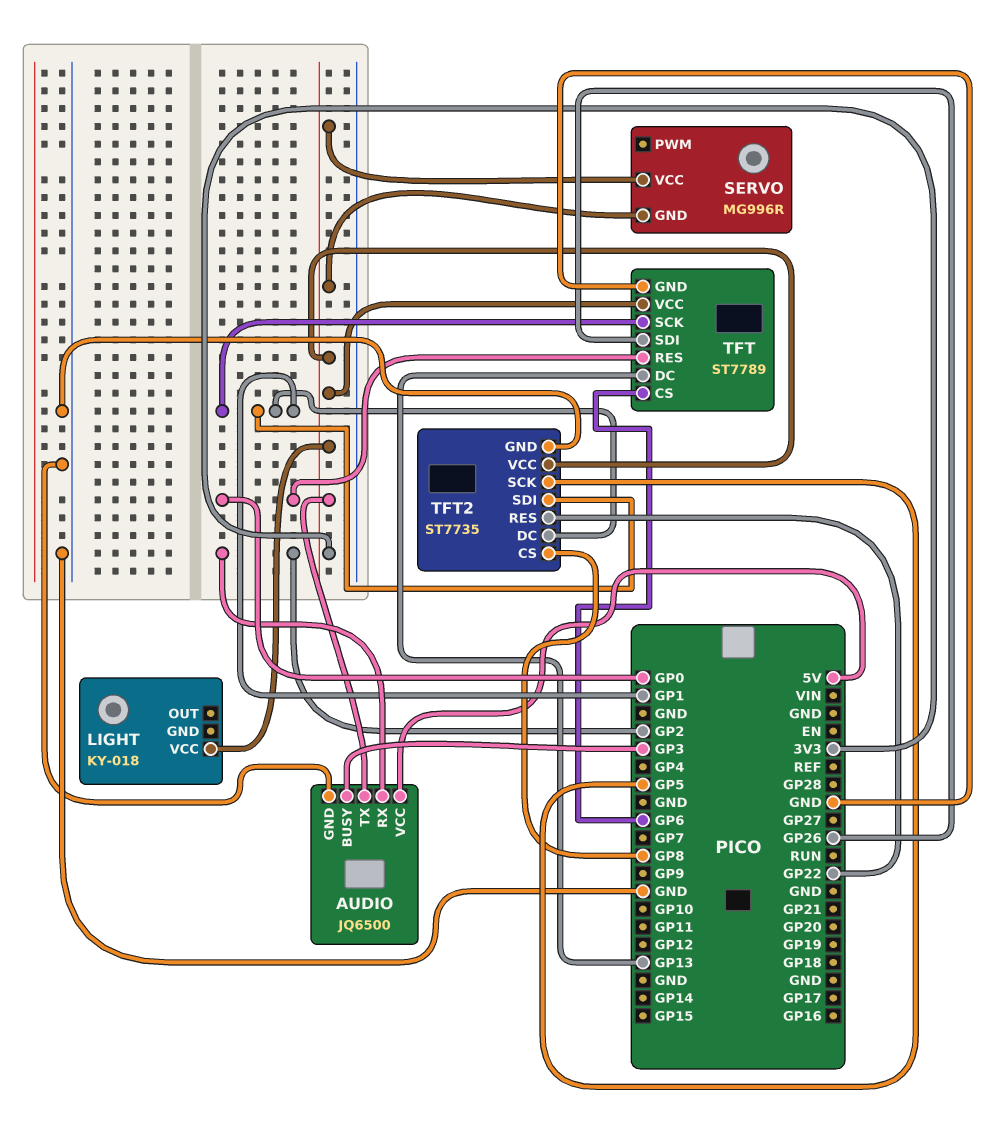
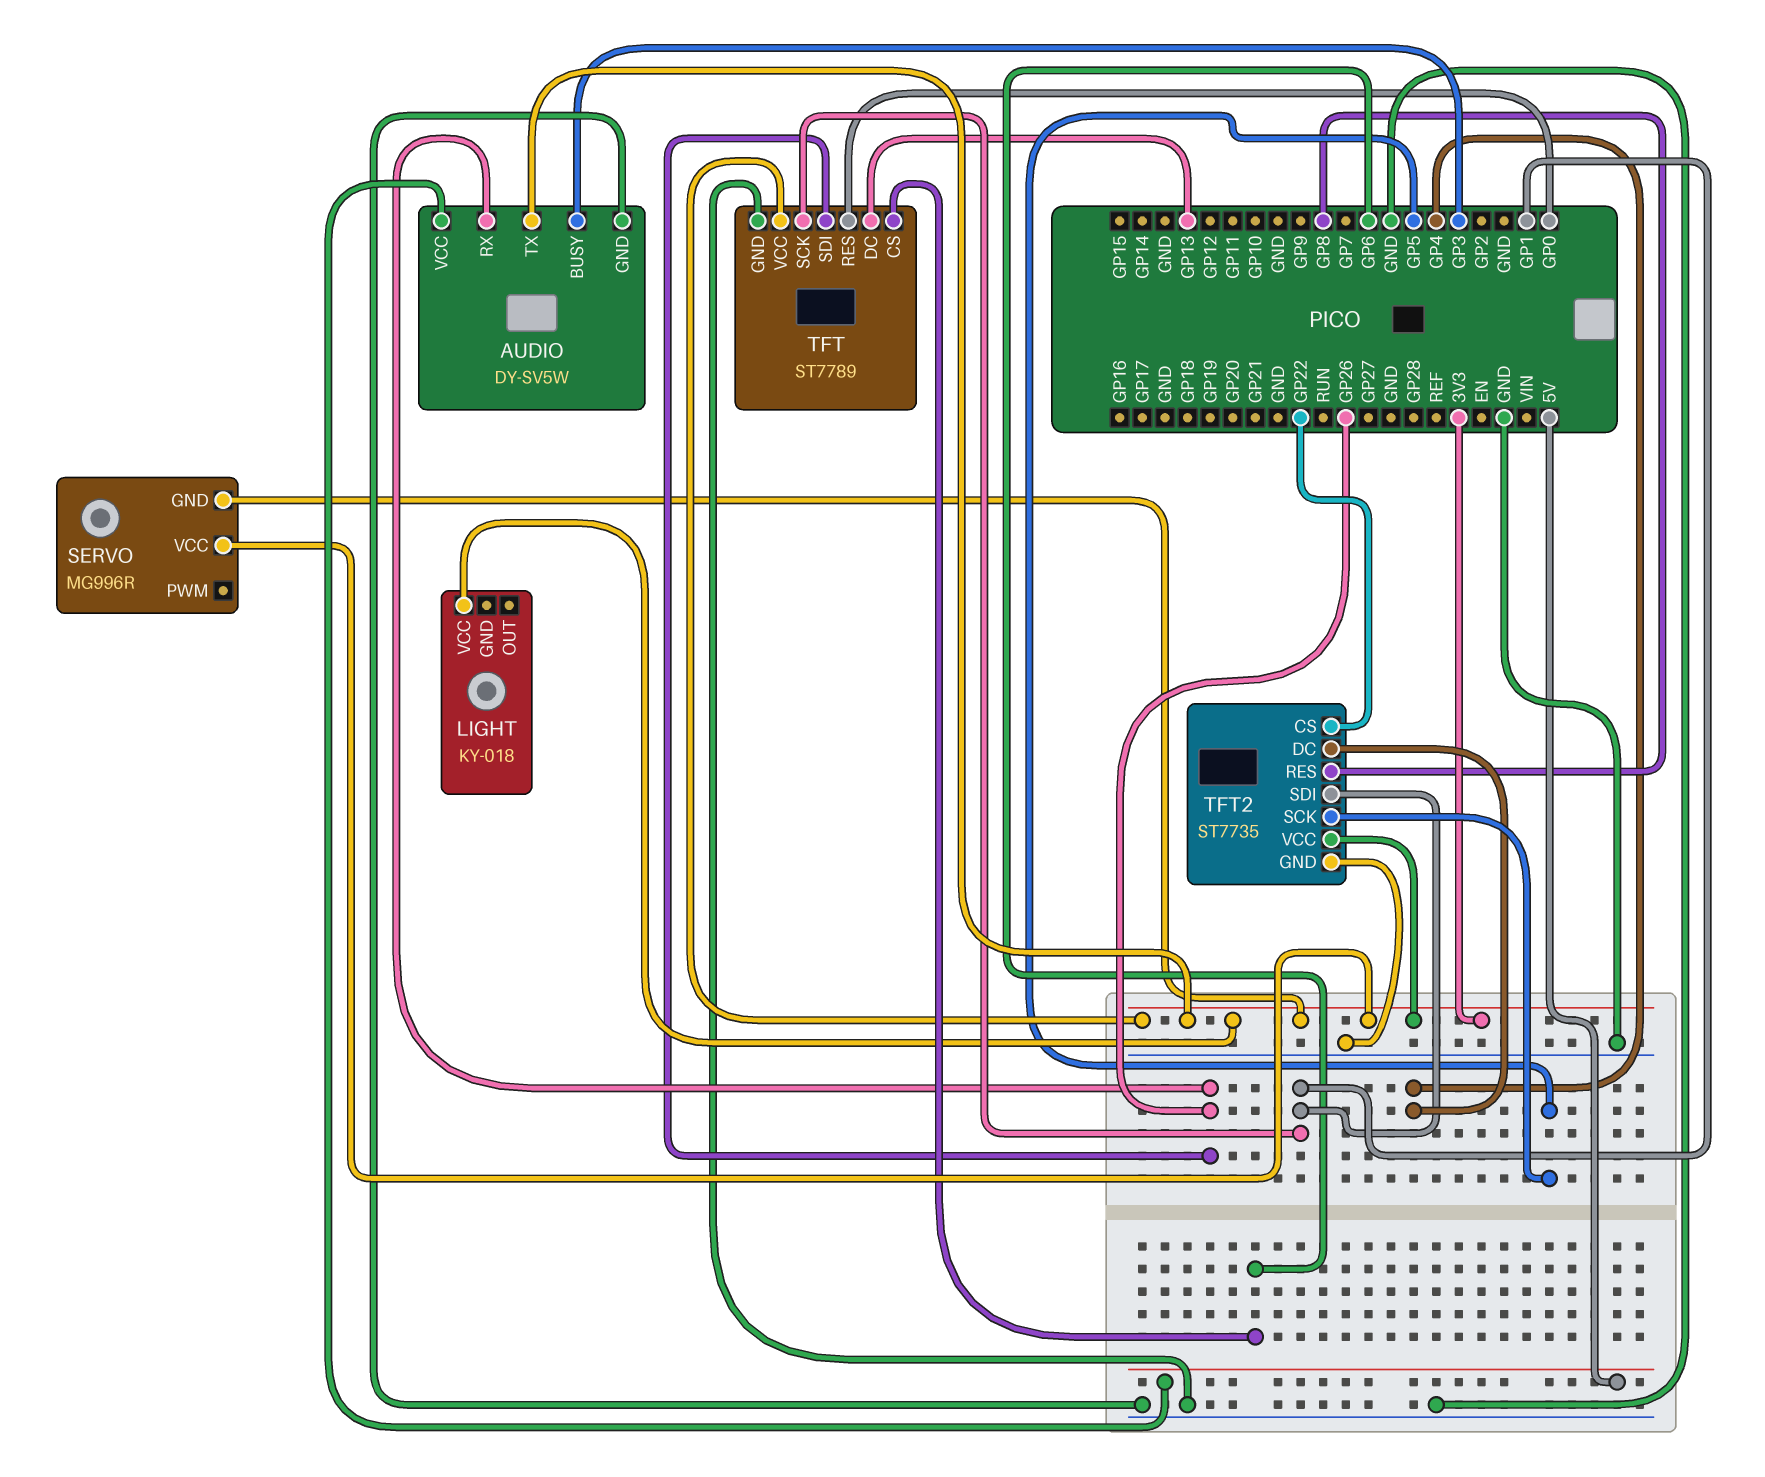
AUDIO: JQ6500 -> DY-SV5W
AUDIO pin RX: GP2 -> GP26
TFT2 pin CS: GP8 -> GP22
TFT2 pin DC: GP1 -> GP4
TFT2 pin RES: GP22 -> GP8

